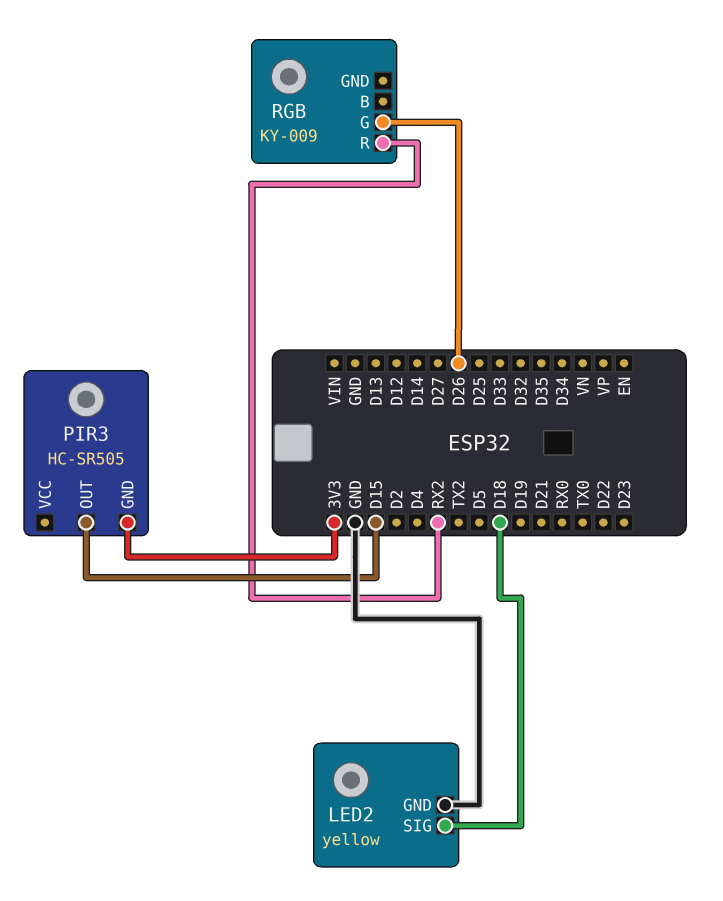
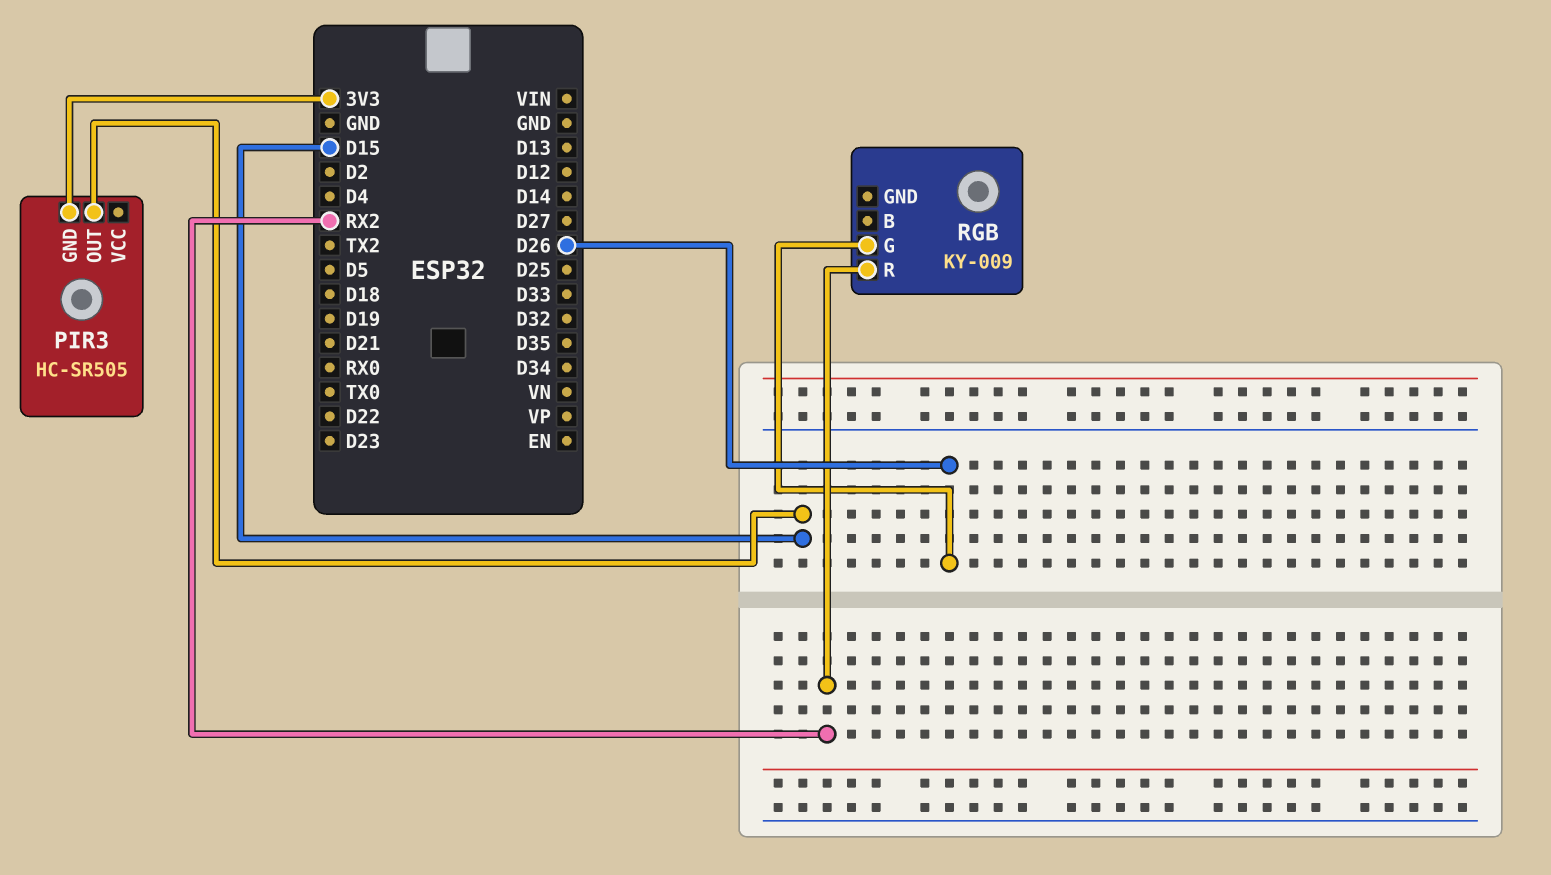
LED2: yellow -> none
LED2 pin GND: GND -> none
LED2 pin SIG: D18 -> none

